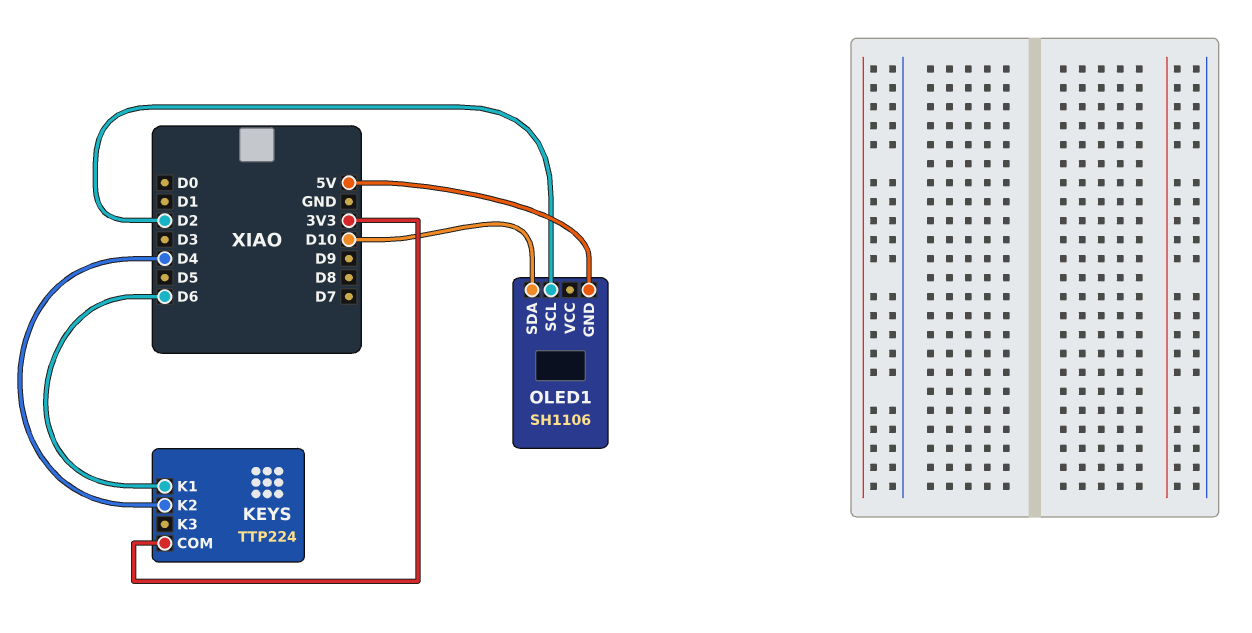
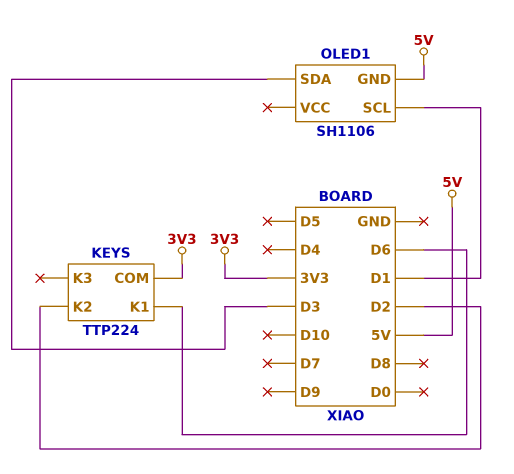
KEYS pin K2: D4 -> D2
OLED1 pin SCL: D2 -> D1
OLED1 pin SDA: D10 -> D3

